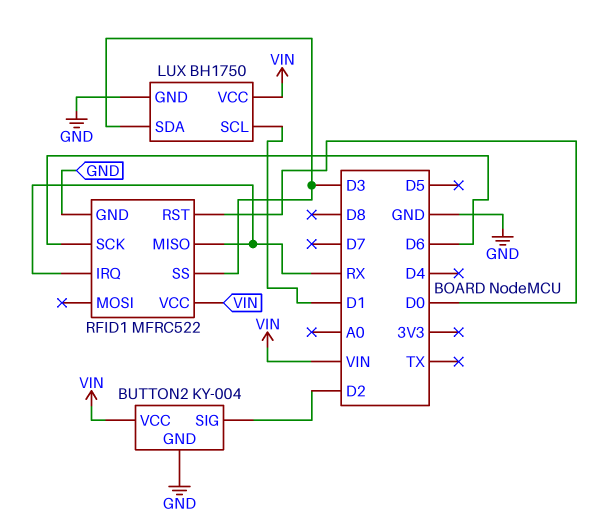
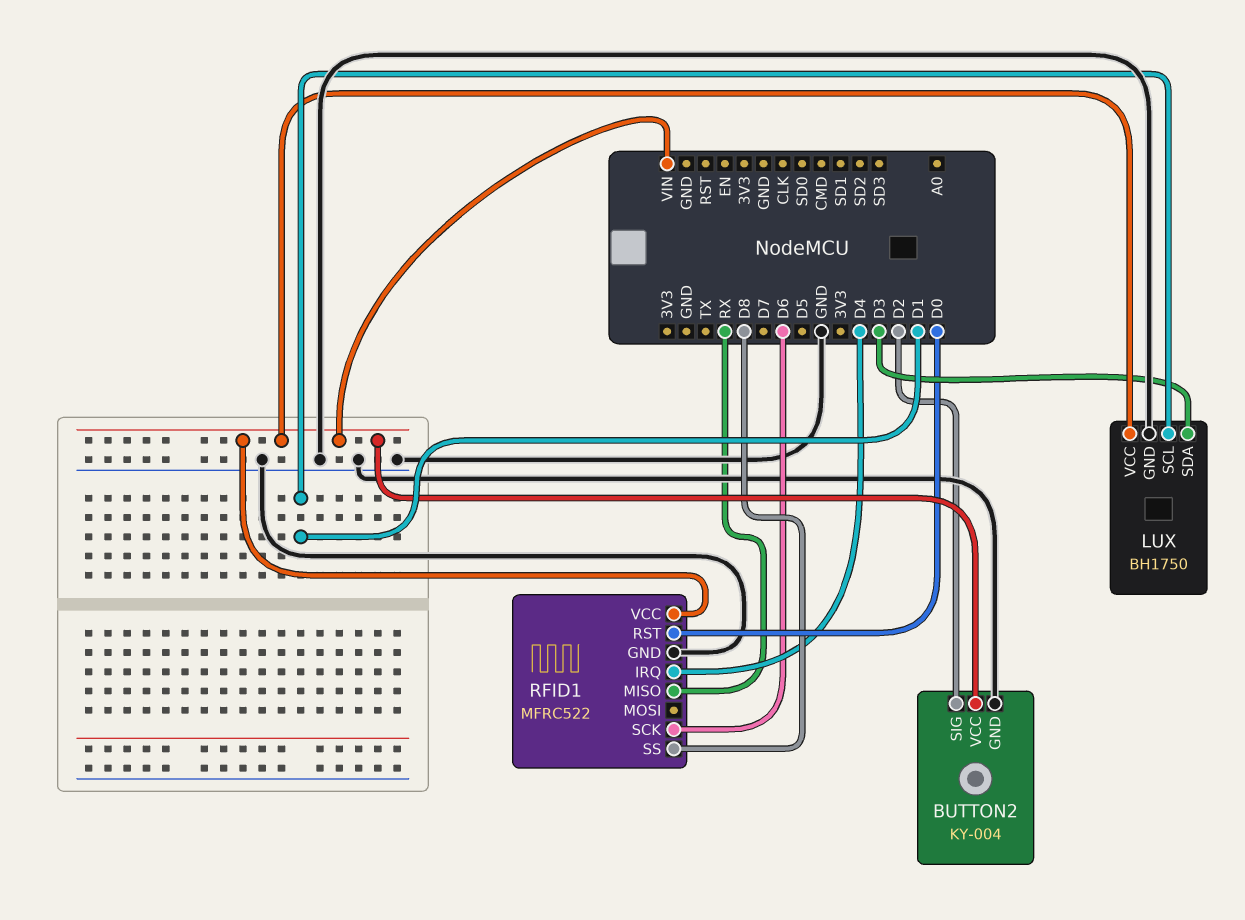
RFID1 pin IRQ: RX -> D4
RFID1 pin SS: D3 -> D8

